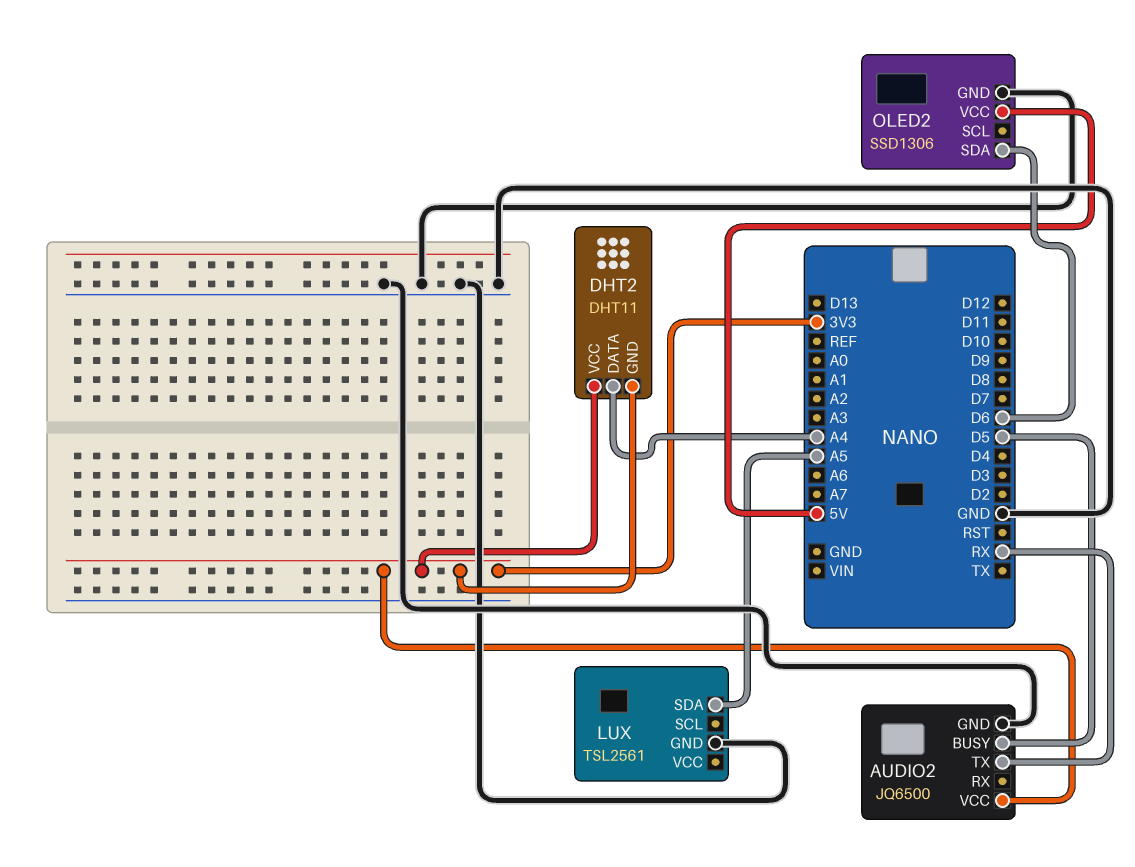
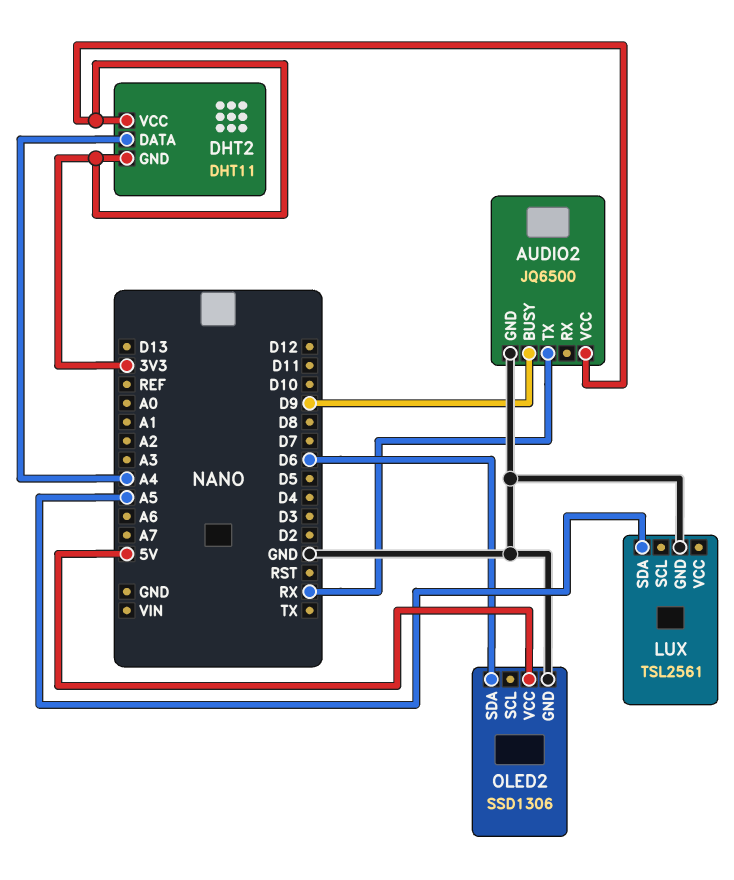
AUDIO2 pin BUSY: D5 -> D9

